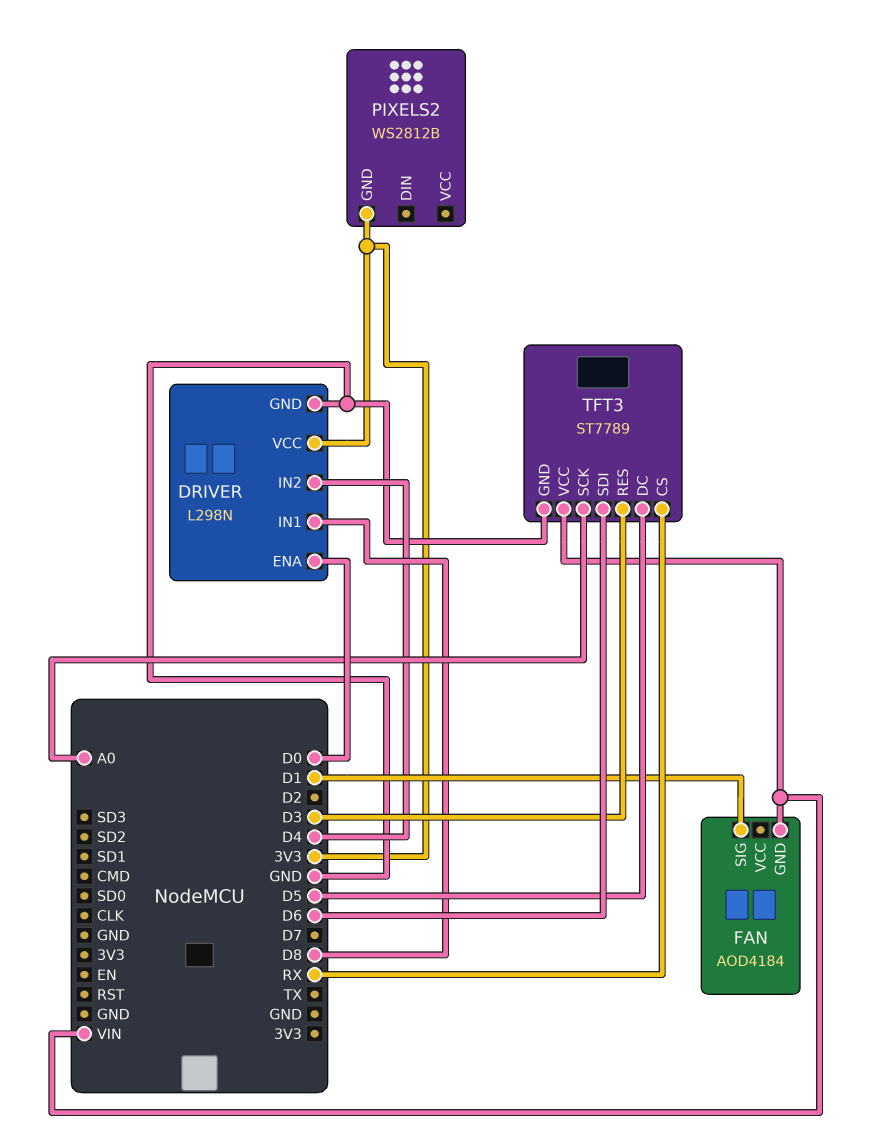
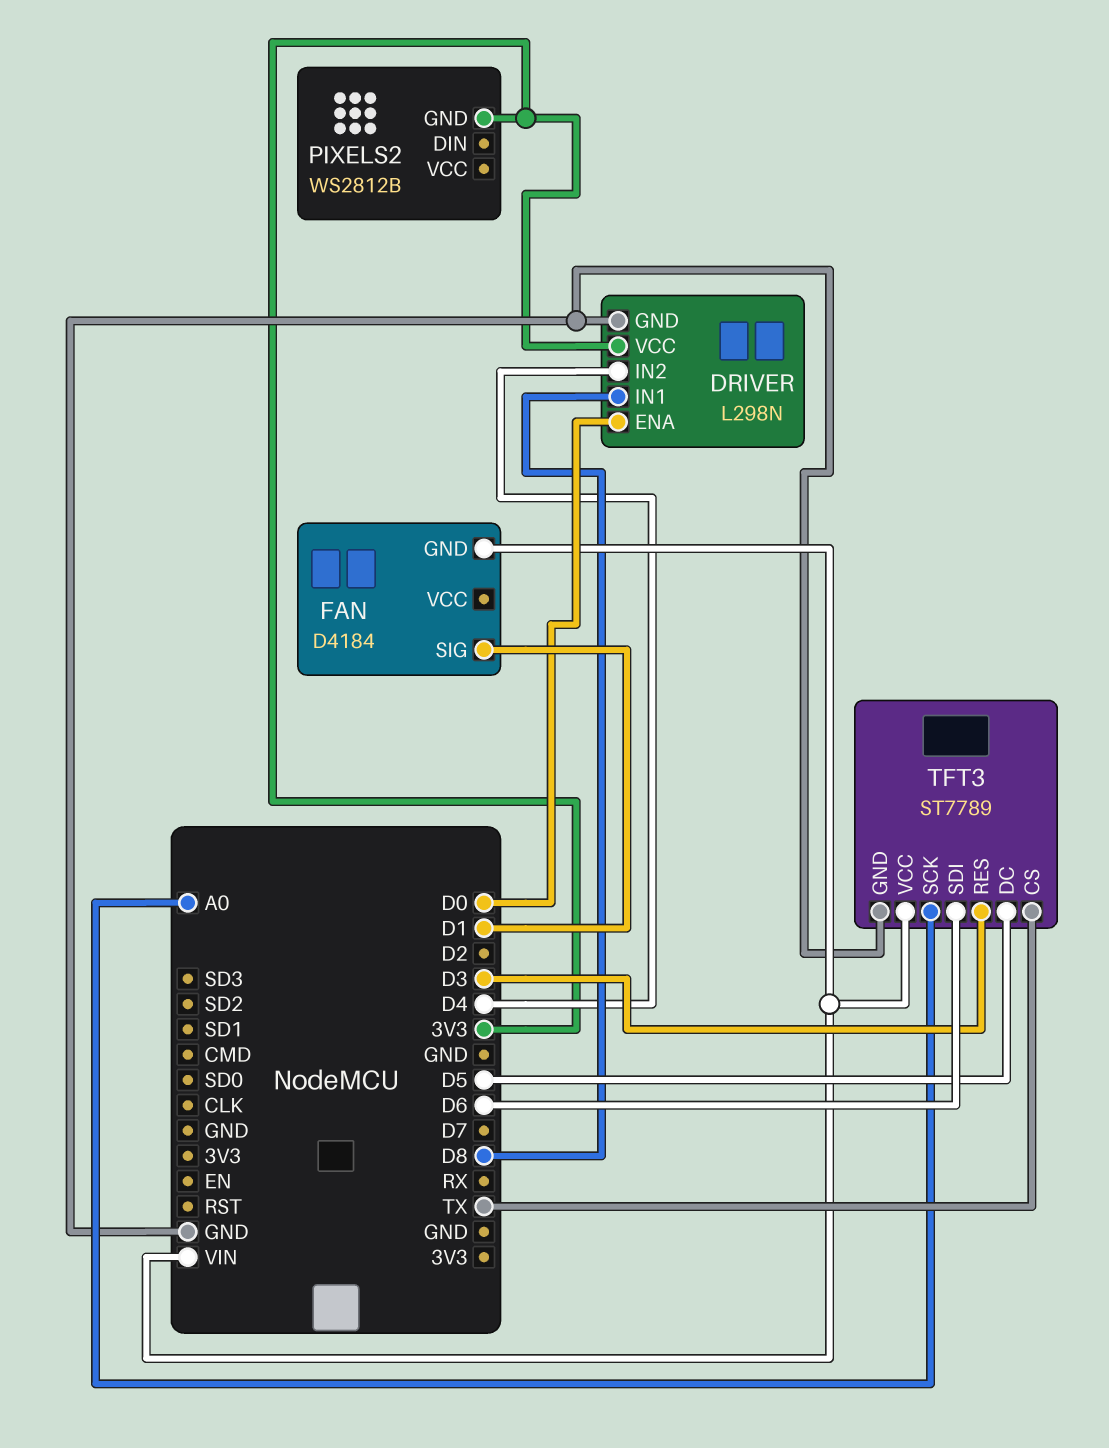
FAN: AOD4184 -> D4184
TFT3 pin CS: RX -> TX

